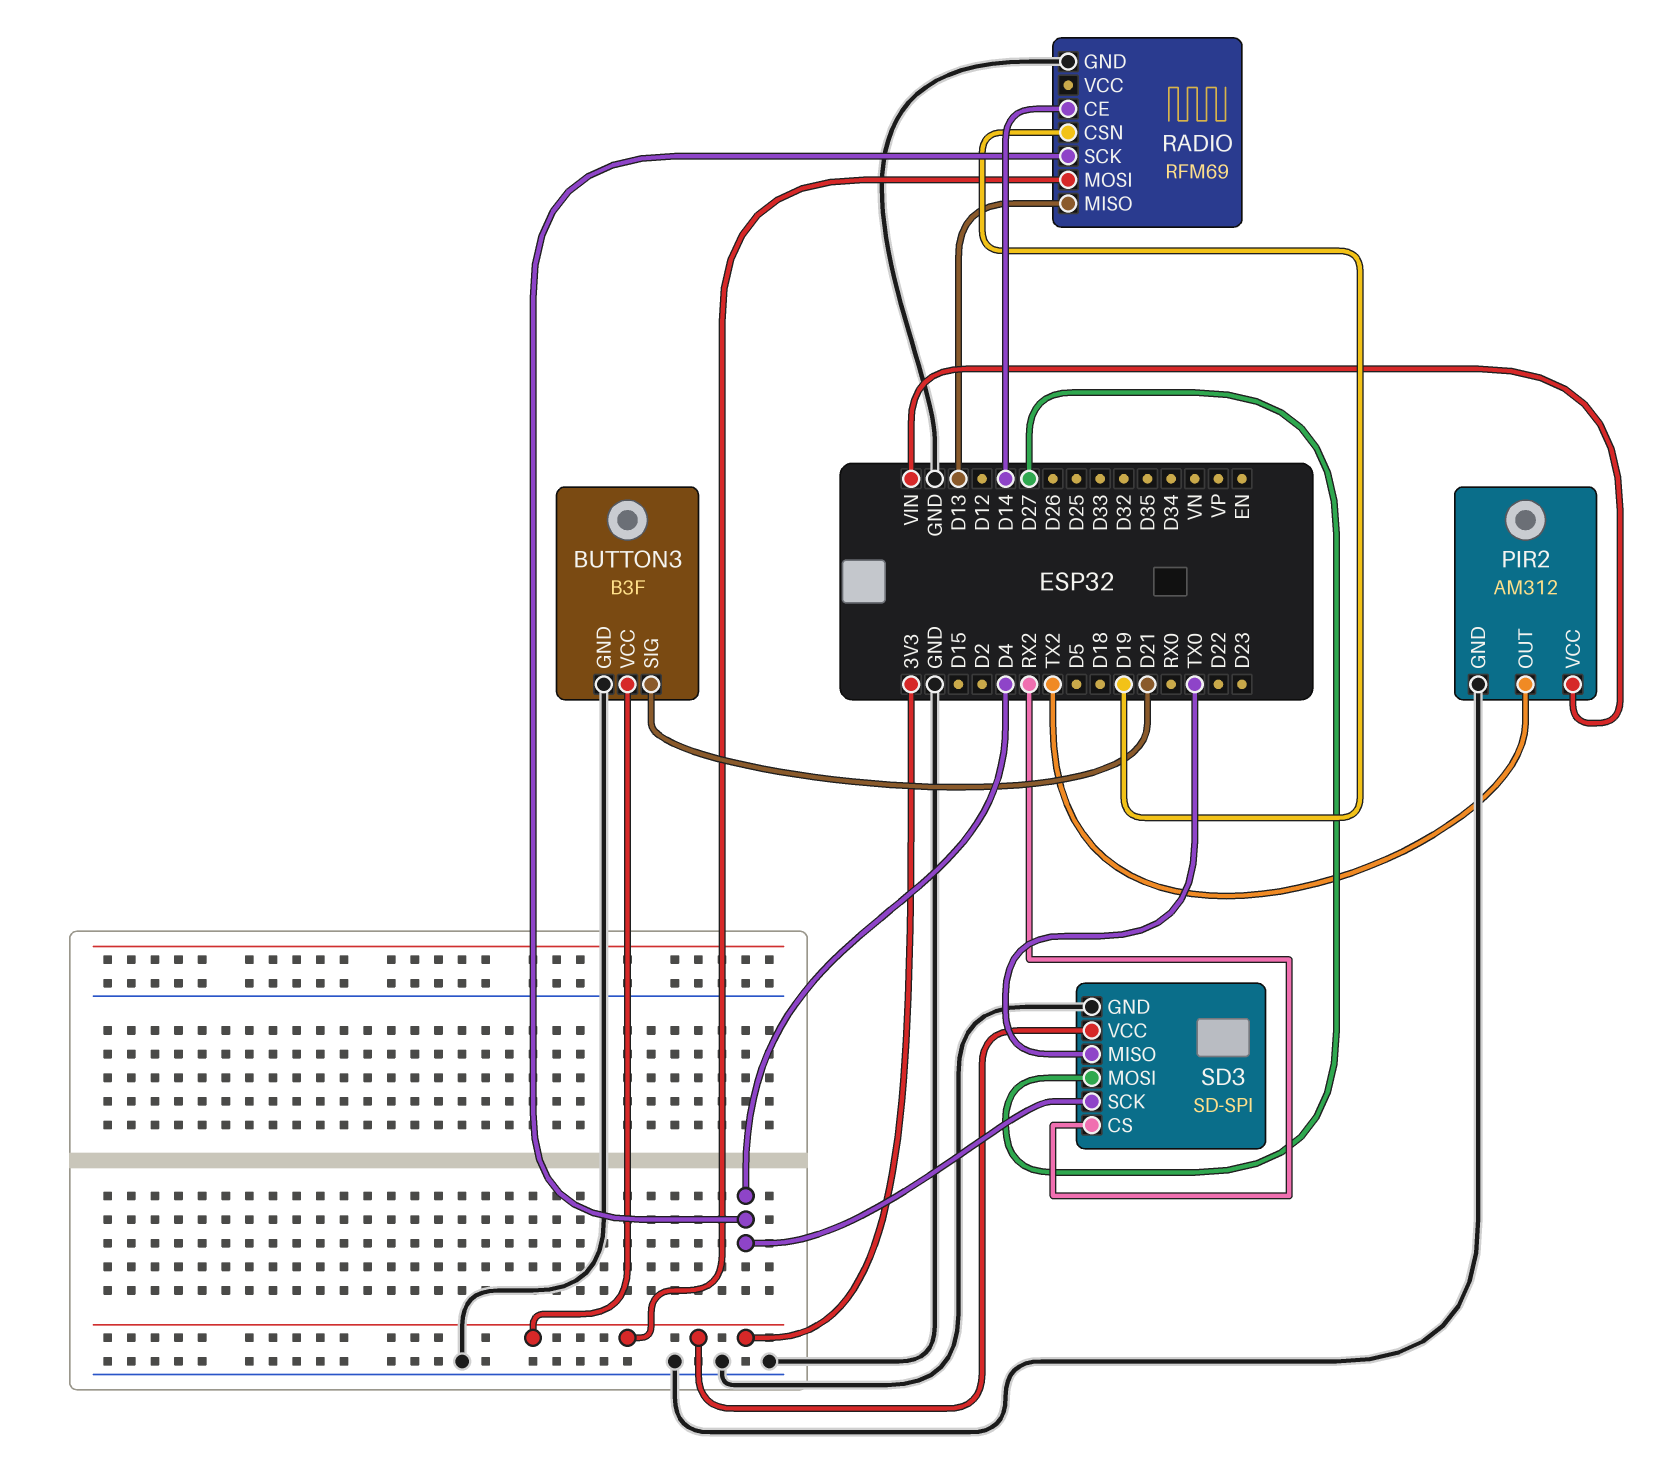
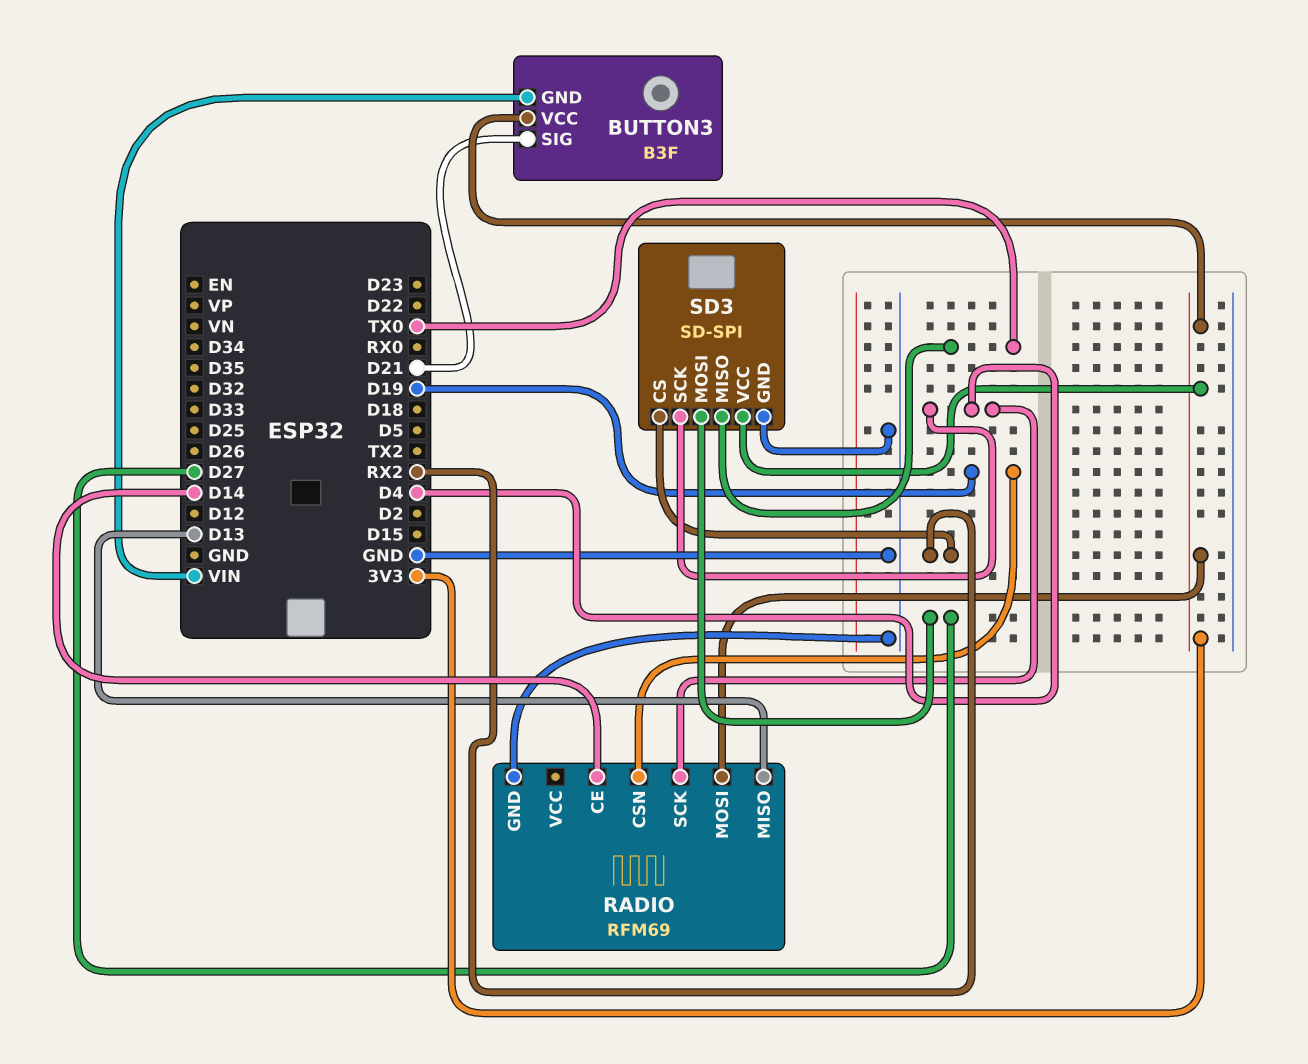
BUTTON3 pin GND: GND -> VIN
PIR2: AM312 -> none
PIR2 pin GND: GND -> none
PIR2 pin OUT: TX2 -> none
PIR2 pin VCC: VIN -> none

